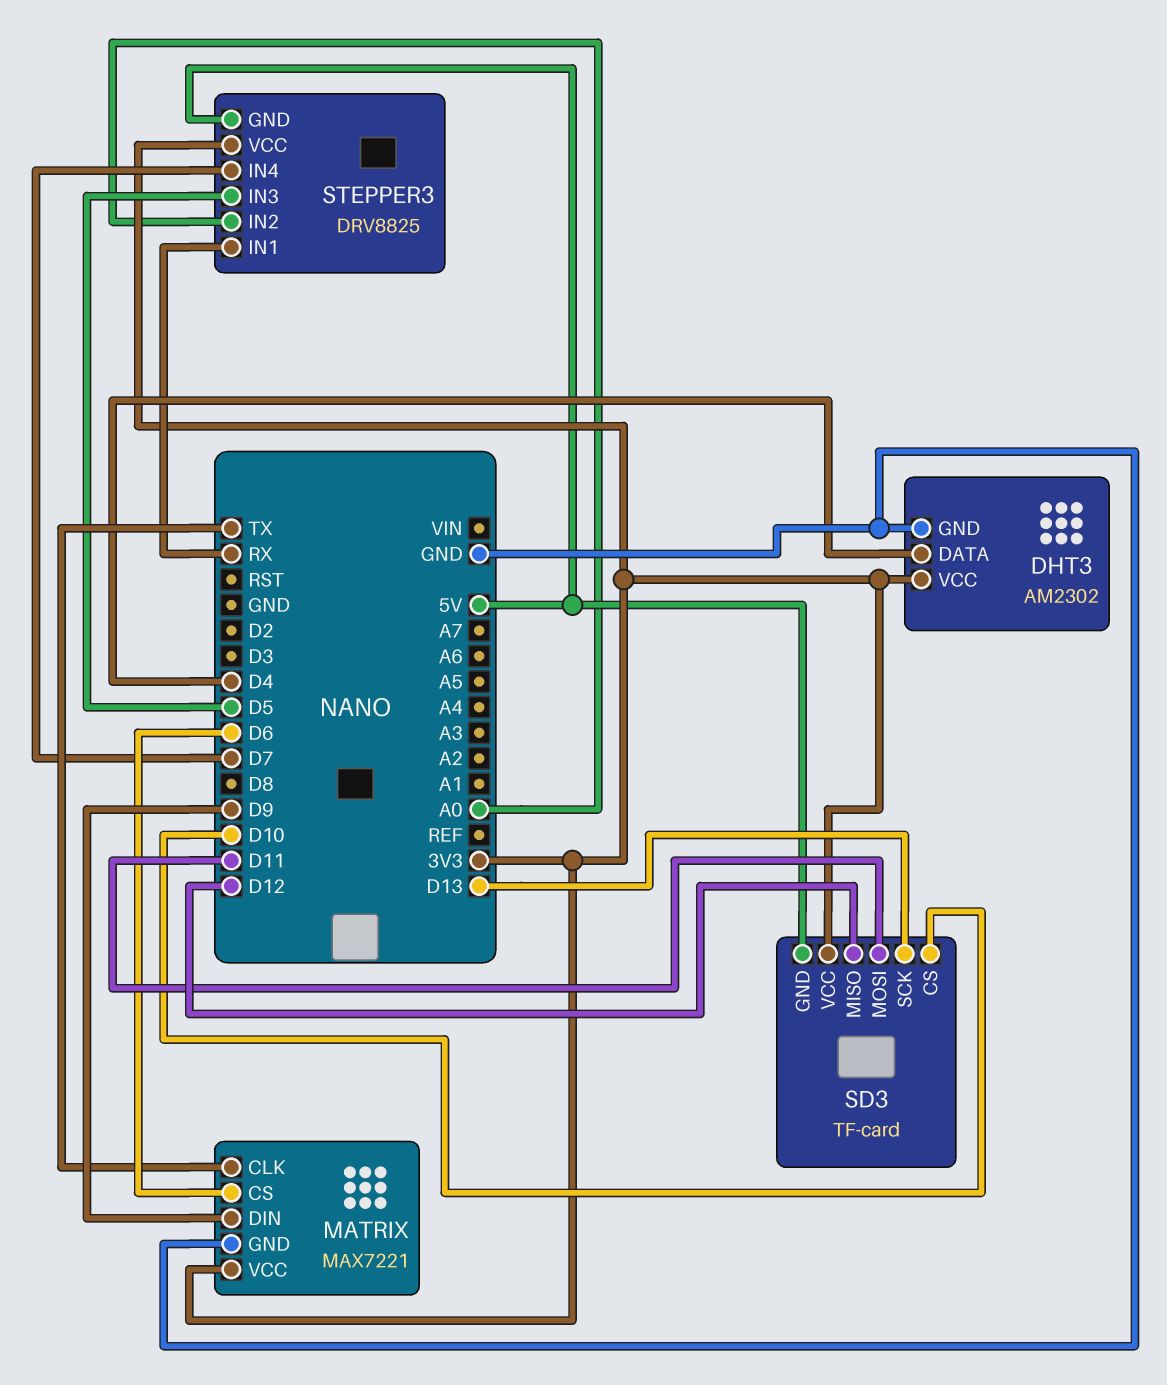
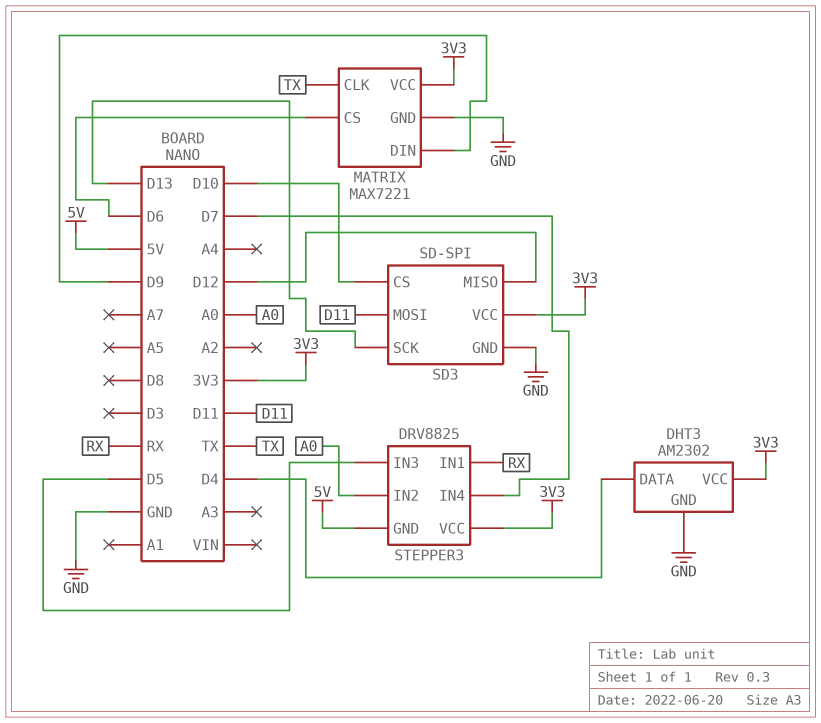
SD3: TF-card -> SD-SPI
SD3 pin GND: 5V -> GND

